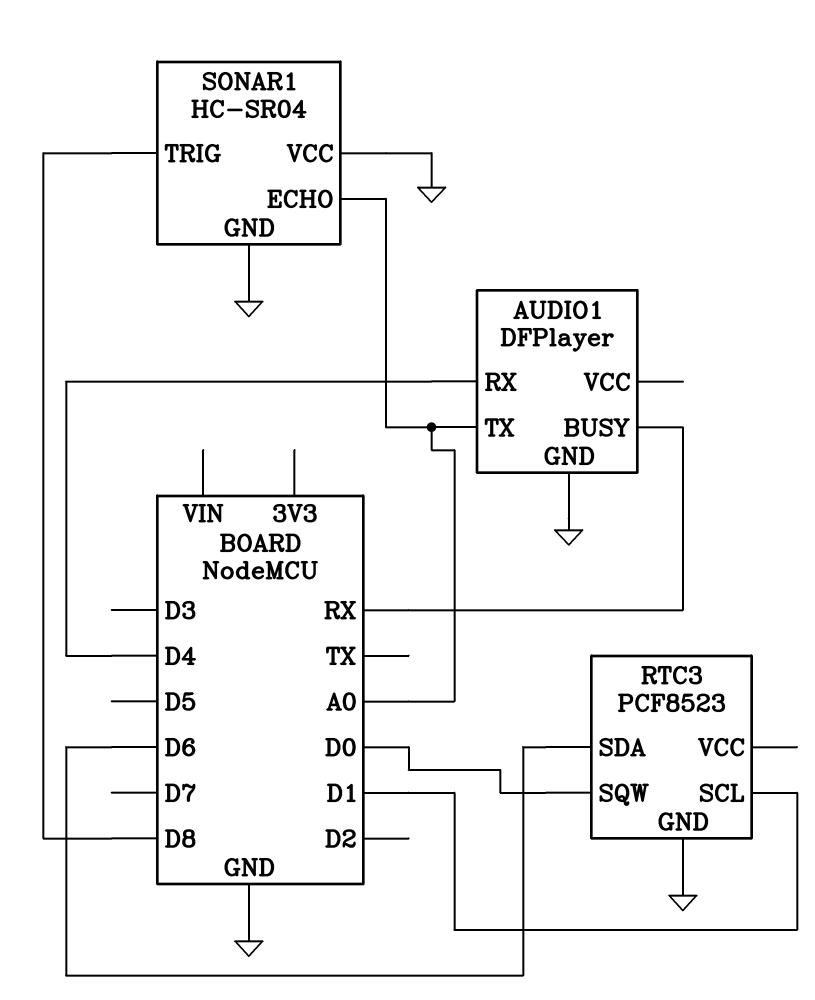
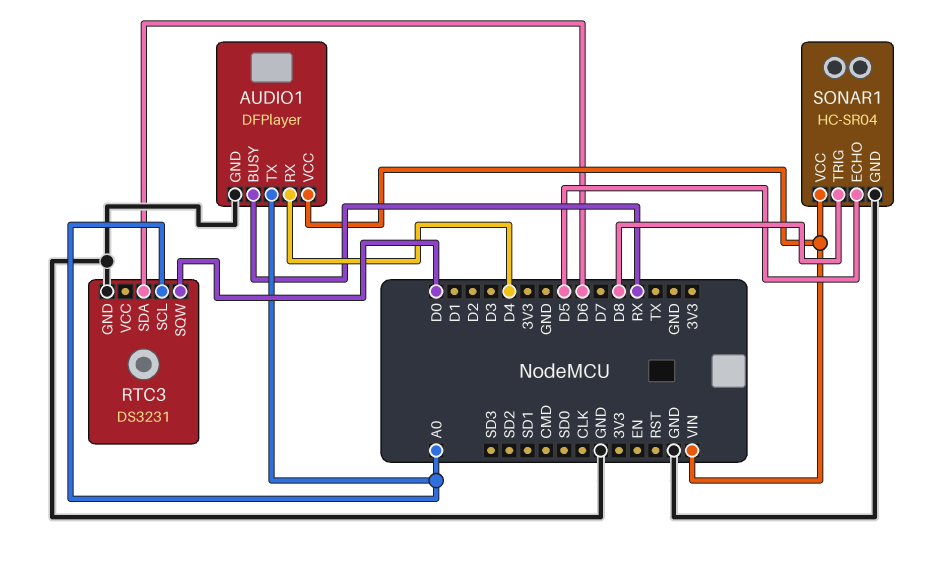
AUDIO1 pin VCC: none -> VIN
RTC3: PCF8523 -> DS3231
RTC3 pin SCL: D1 -> A0
SONAR1 pin ECHO: A0 -> D5
SONAR1 pin VCC: GND -> VIN

